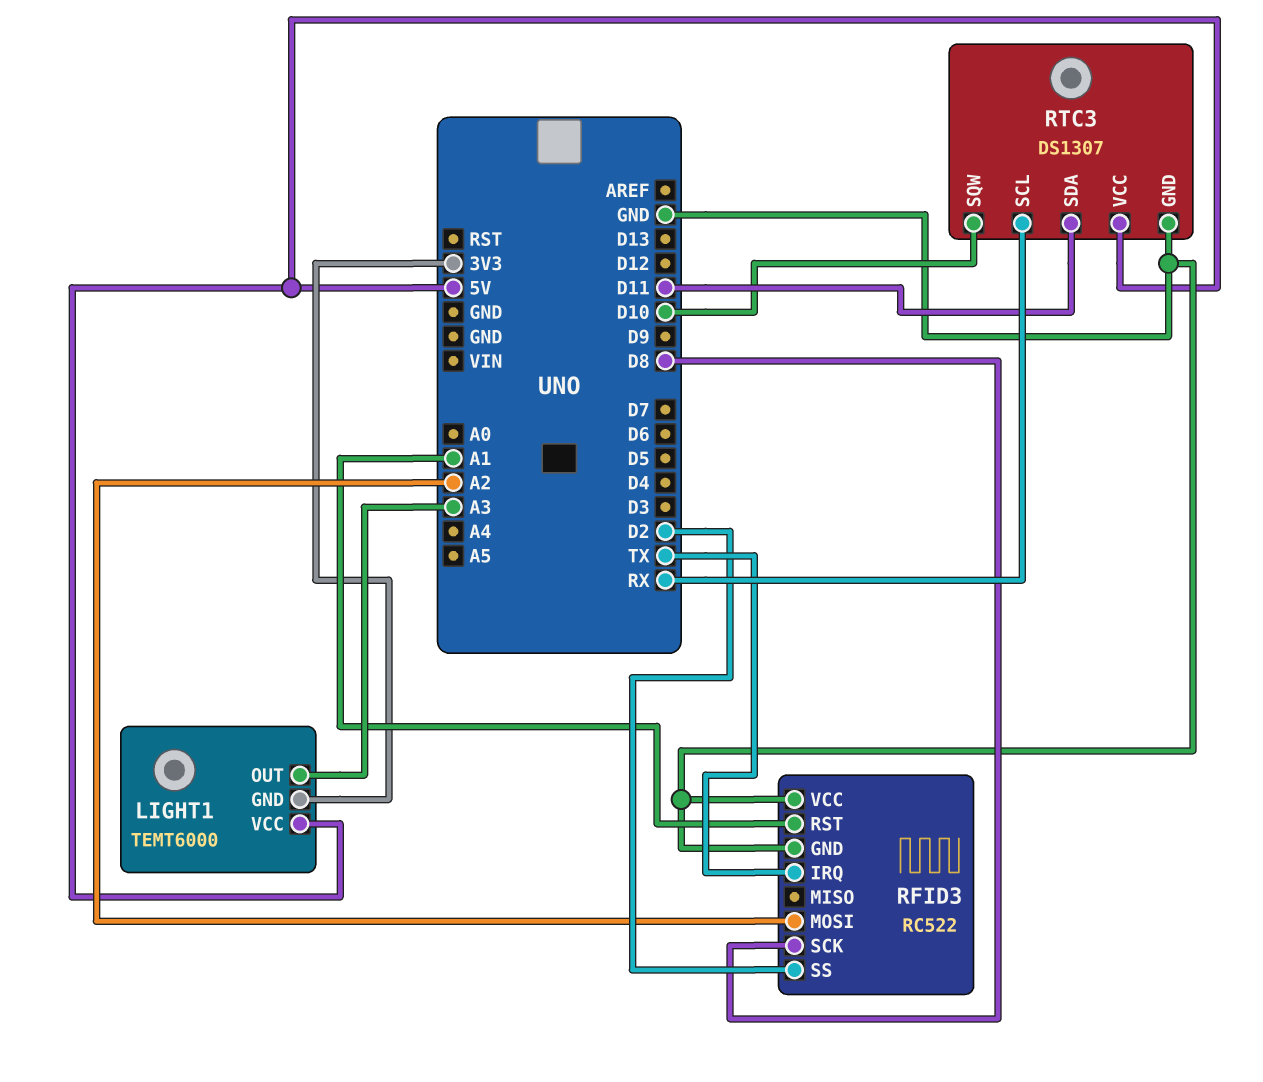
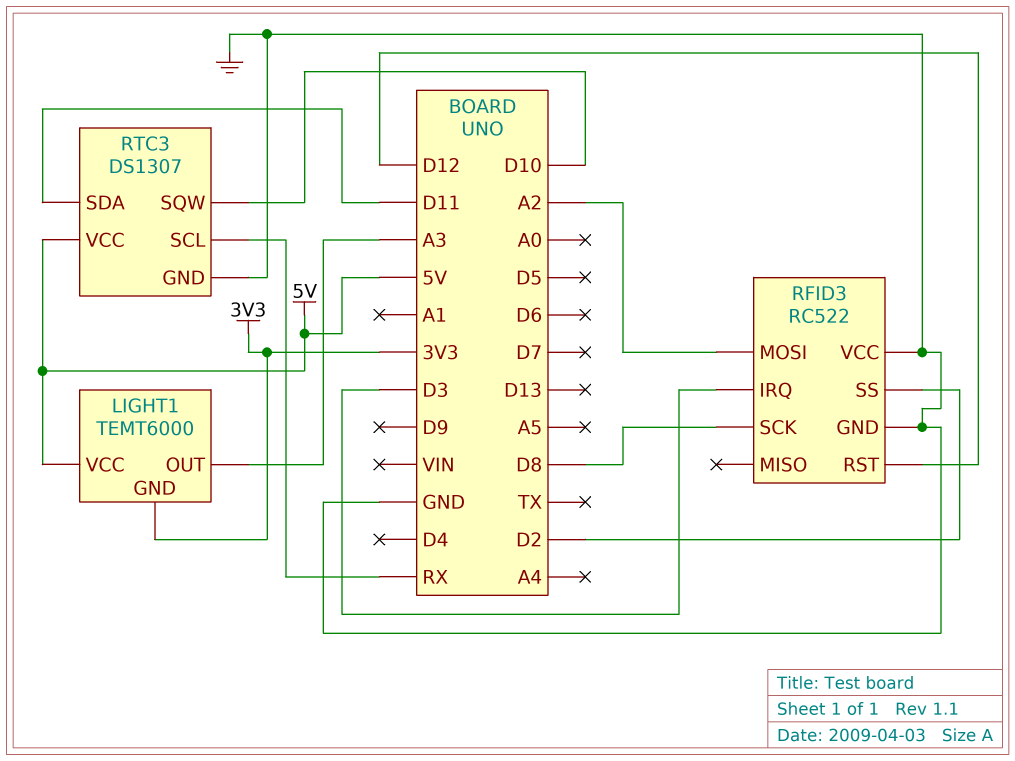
RFID3 pin IRQ: TX -> D3
RFID3 pin RST: A1 -> D12

